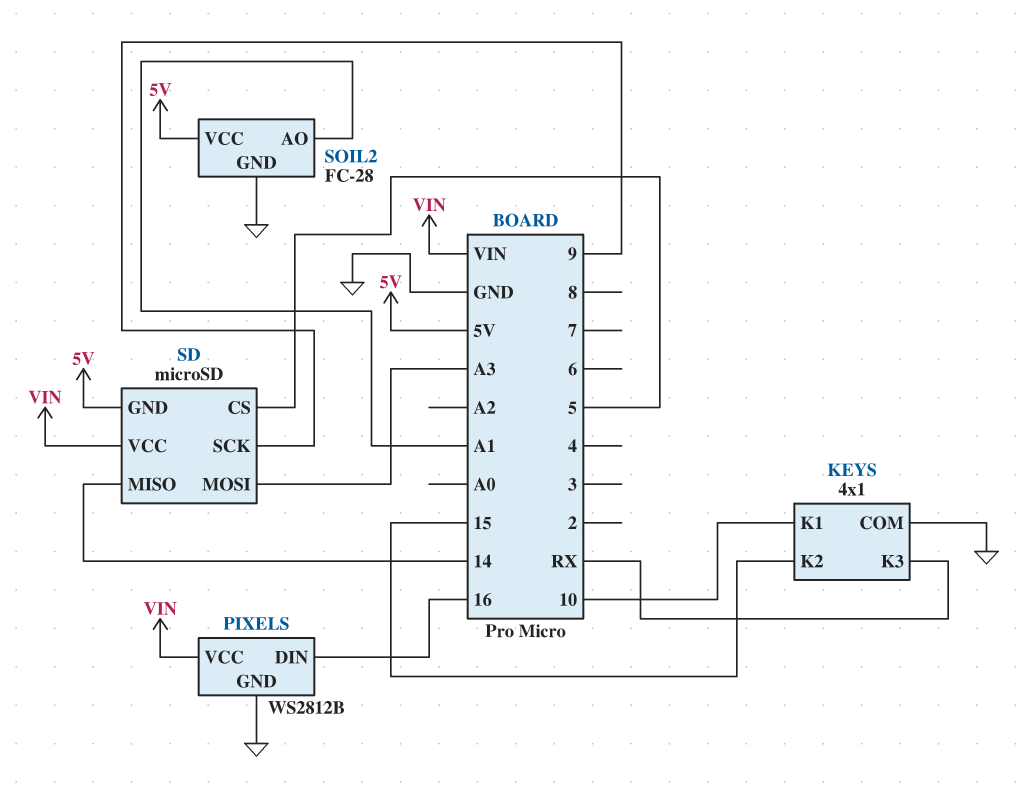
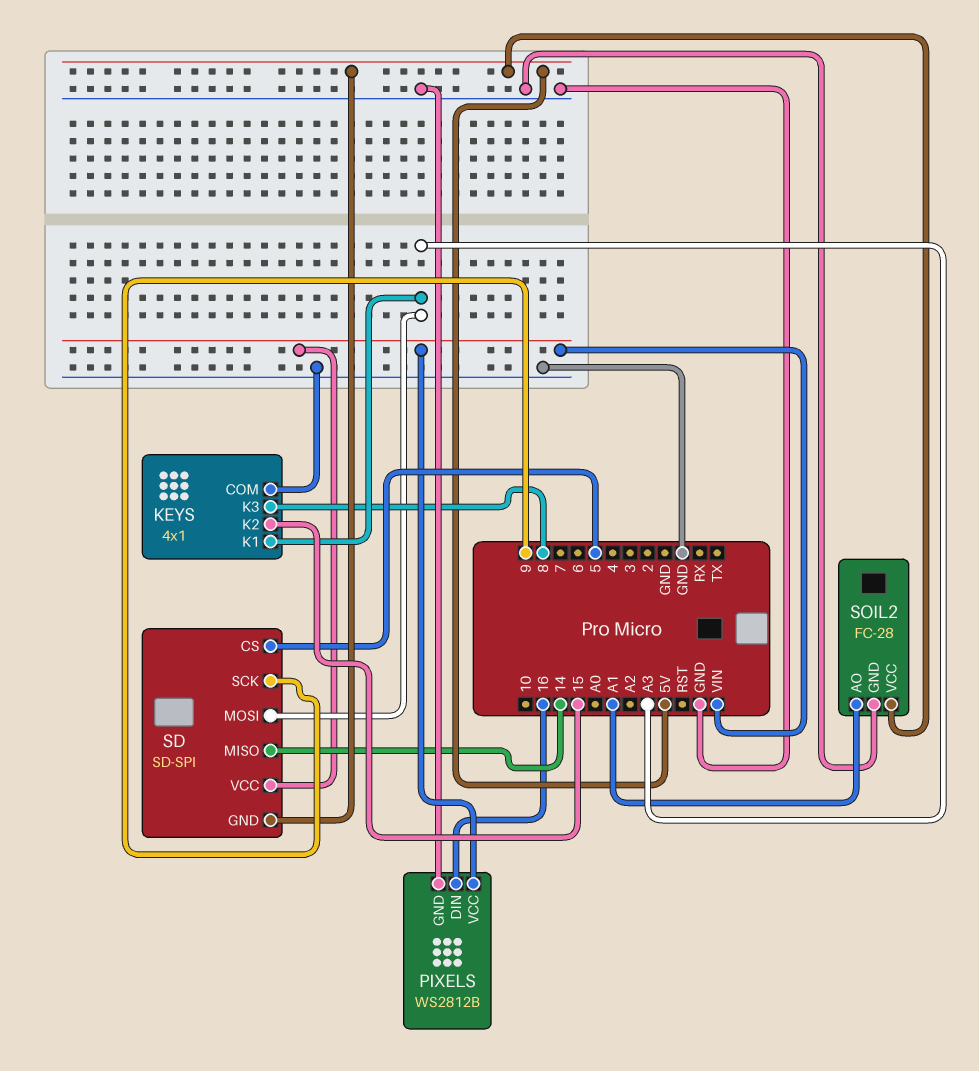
KEYS pin K1: 10 -> A3
KEYS pin K3: RX -> 8
SD: microSD -> SD-SPI

